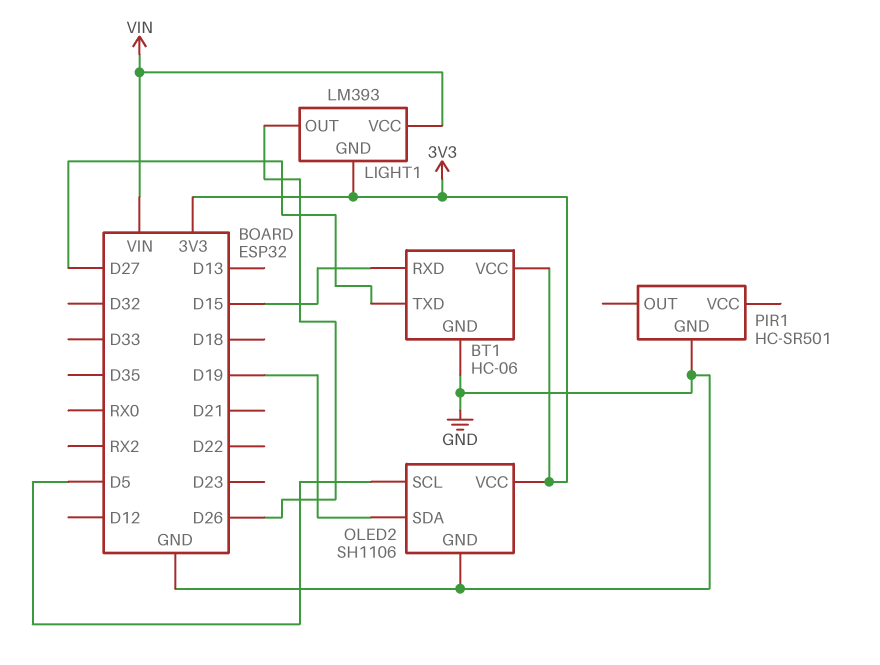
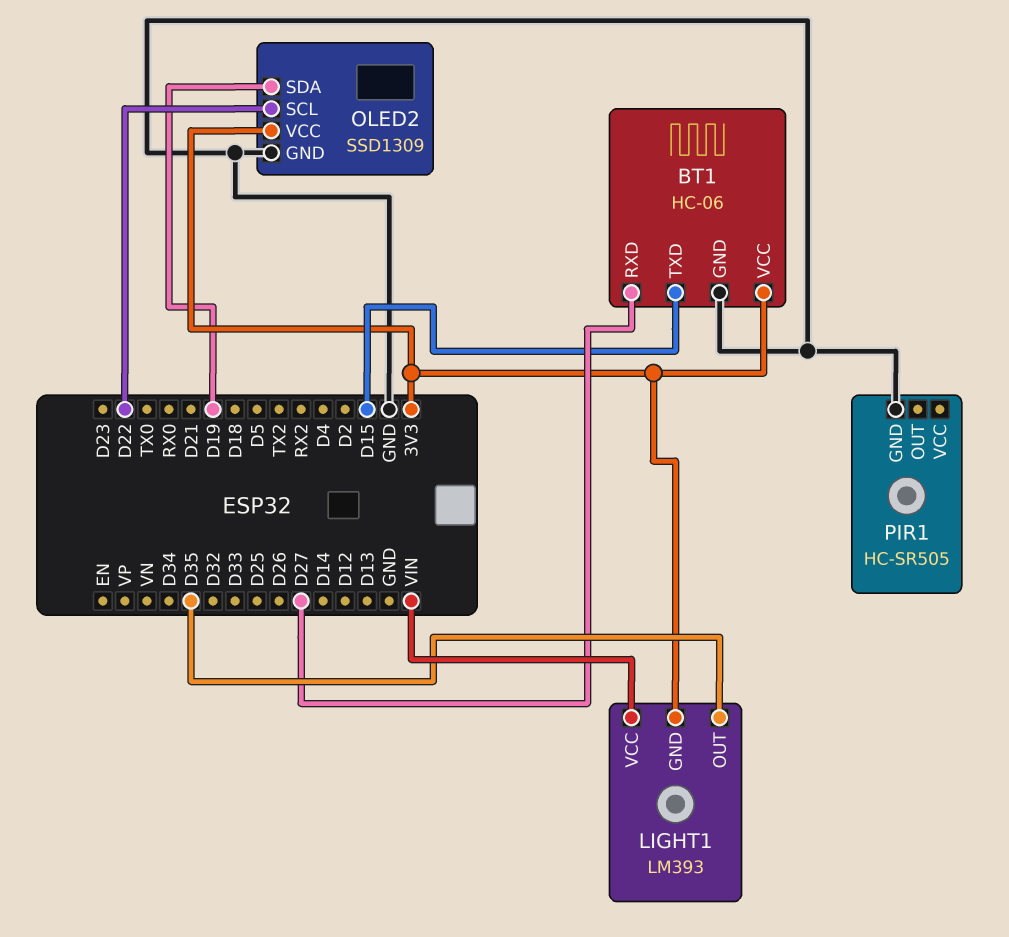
BT1 pin RXD: D15 -> D27
BT1 pin TXD: D27 -> D15
LIGHT1 pin OUT: D26 -> D35
OLED2: SH1106 -> SSD1309
OLED2 pin SCL: D5 -> D22
PIR1: HC-SR501 -> HC-SR505

